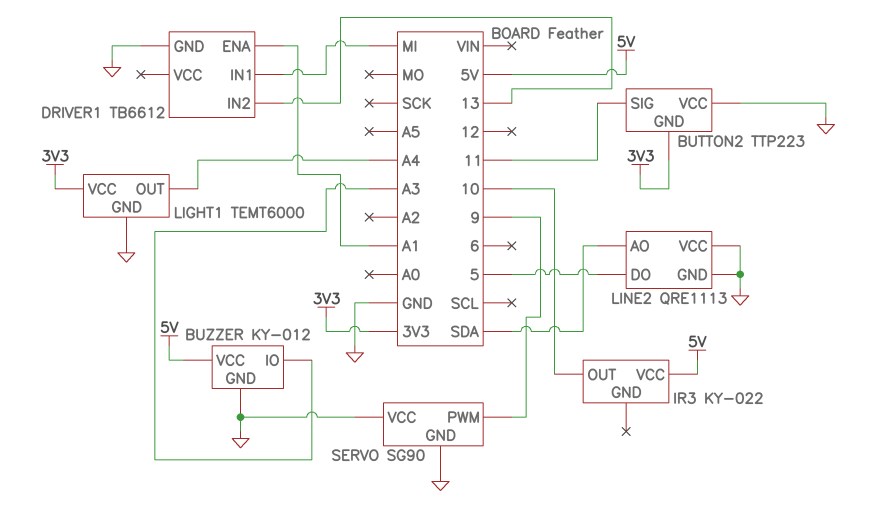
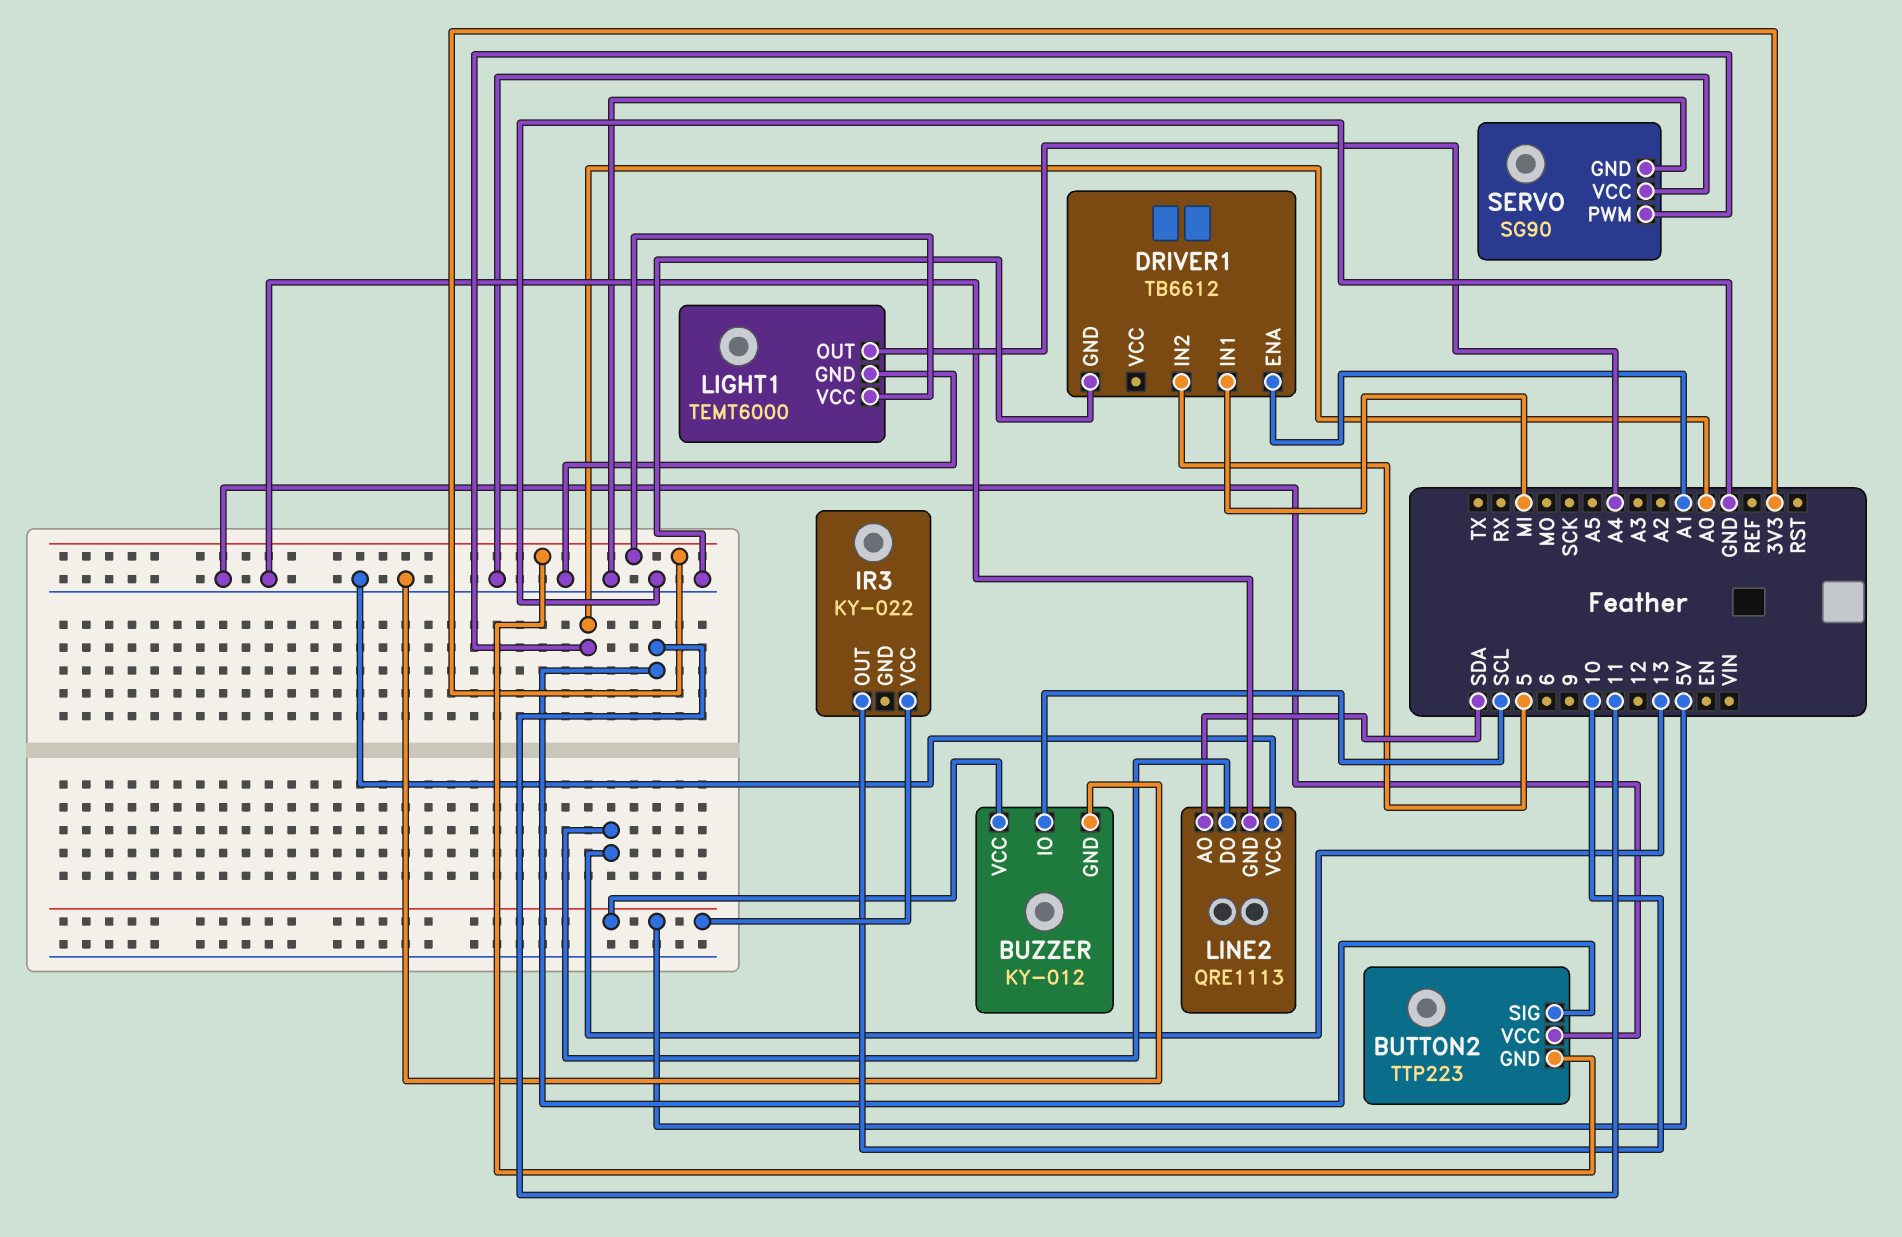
BUZZER pin IO: A3 -> SCL
DRIVER1 pin IN2: 13 -> 5
LINE2 pin DO: 5 -> 13
SERVO pin PWM: 9 -> A0

